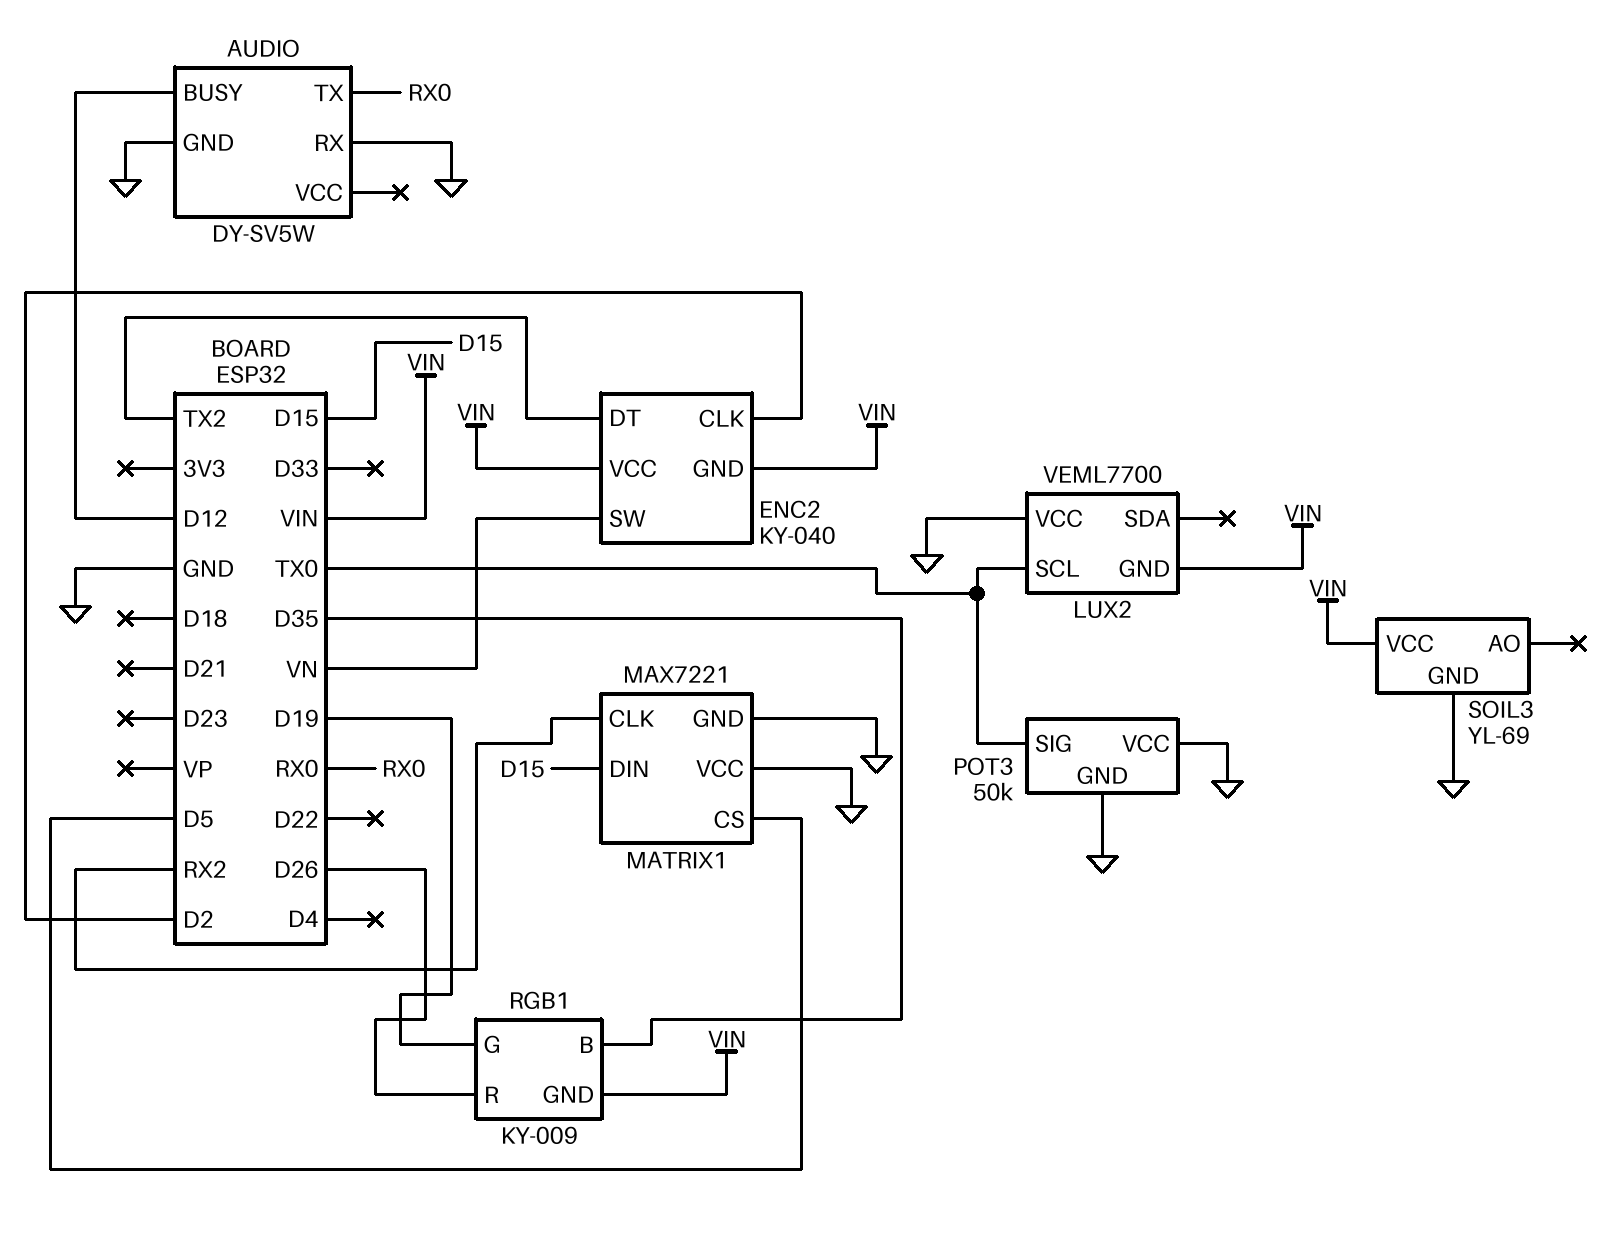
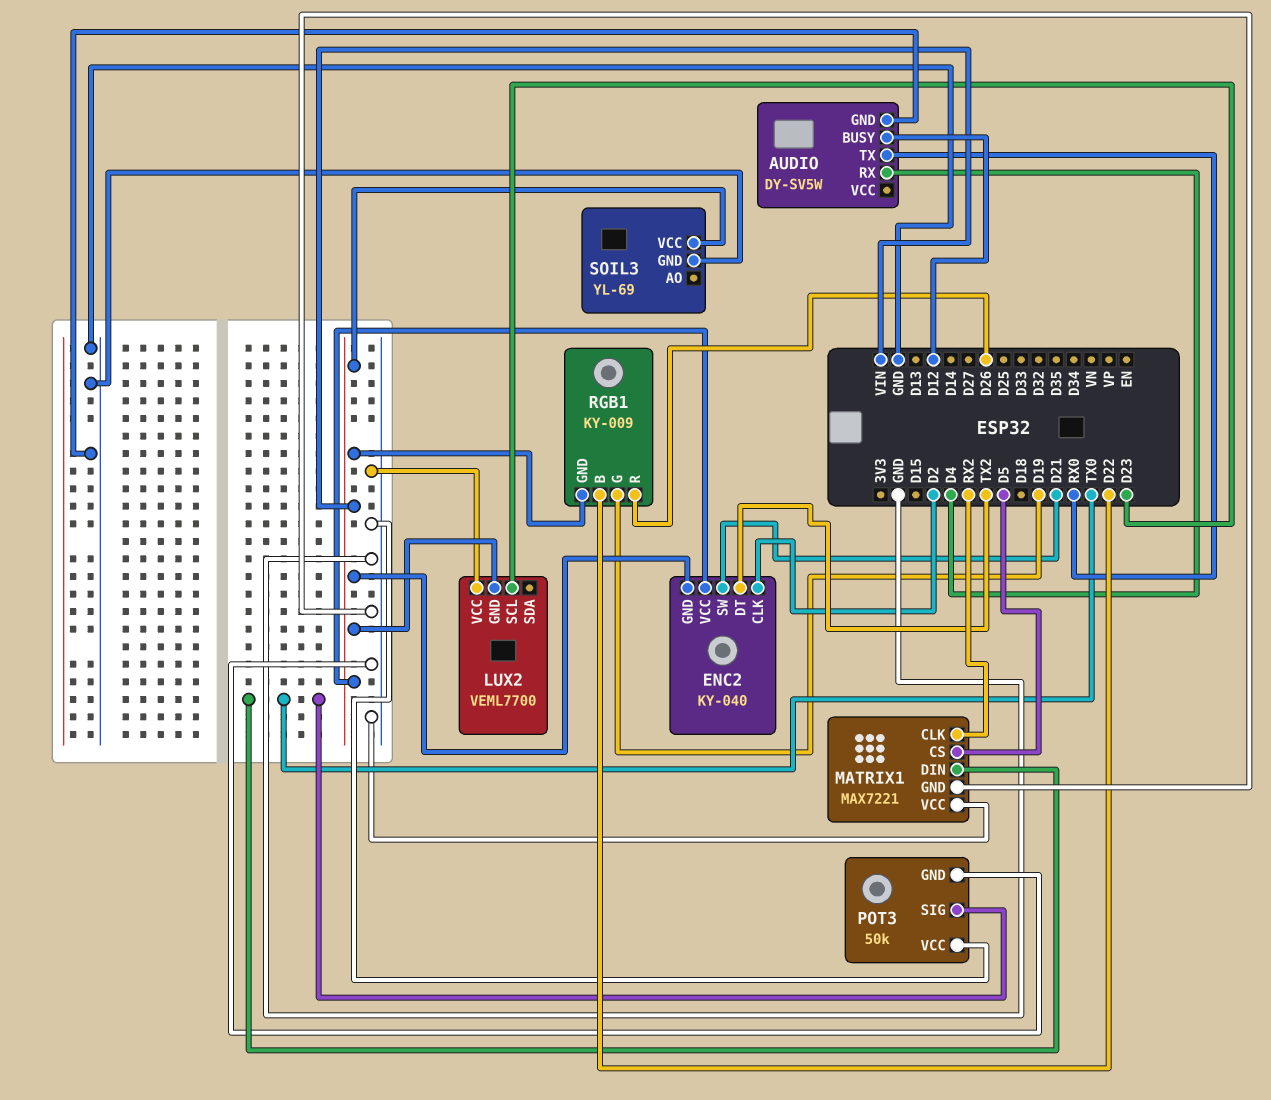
AUDIO pin RX: GND -> D4
ENC2 pin SW: VN -> D21
LUX2 pin SCL: TX0 -> D23
MATRIX1 pin DIN: D15 -> TX0
RGB1 pin B: D35 -> D22

